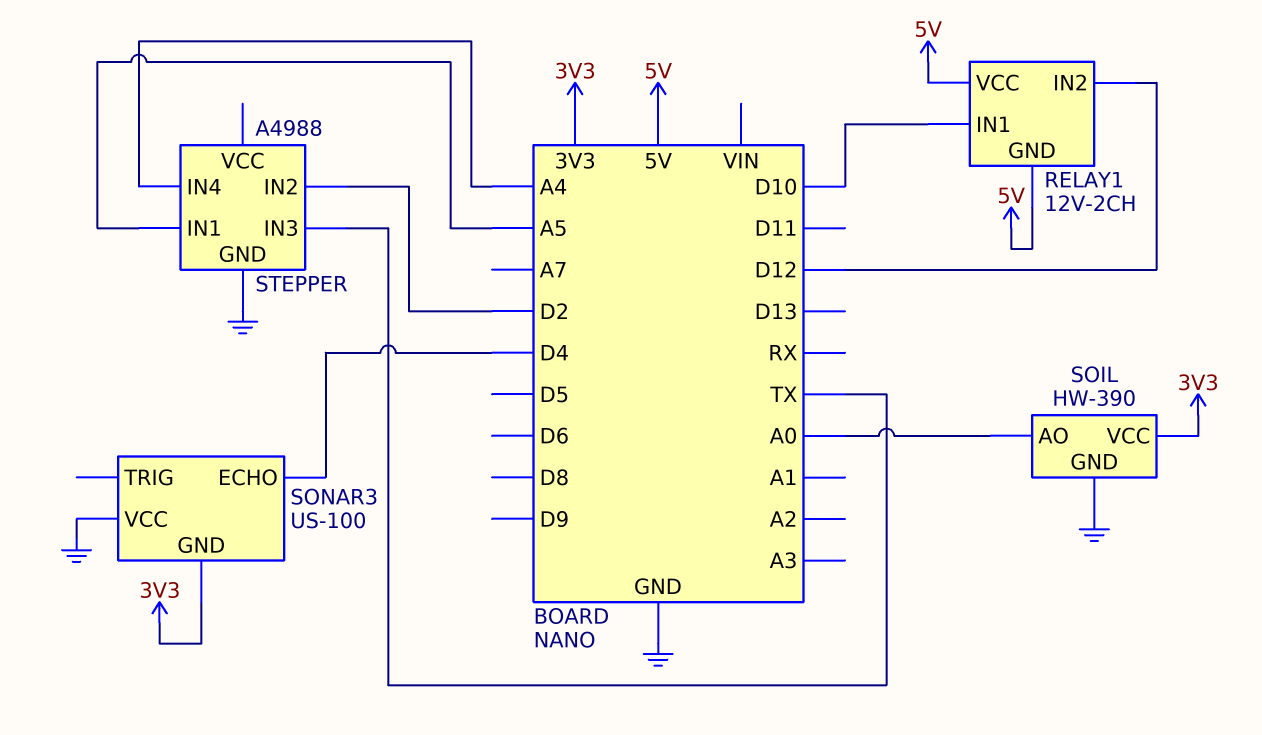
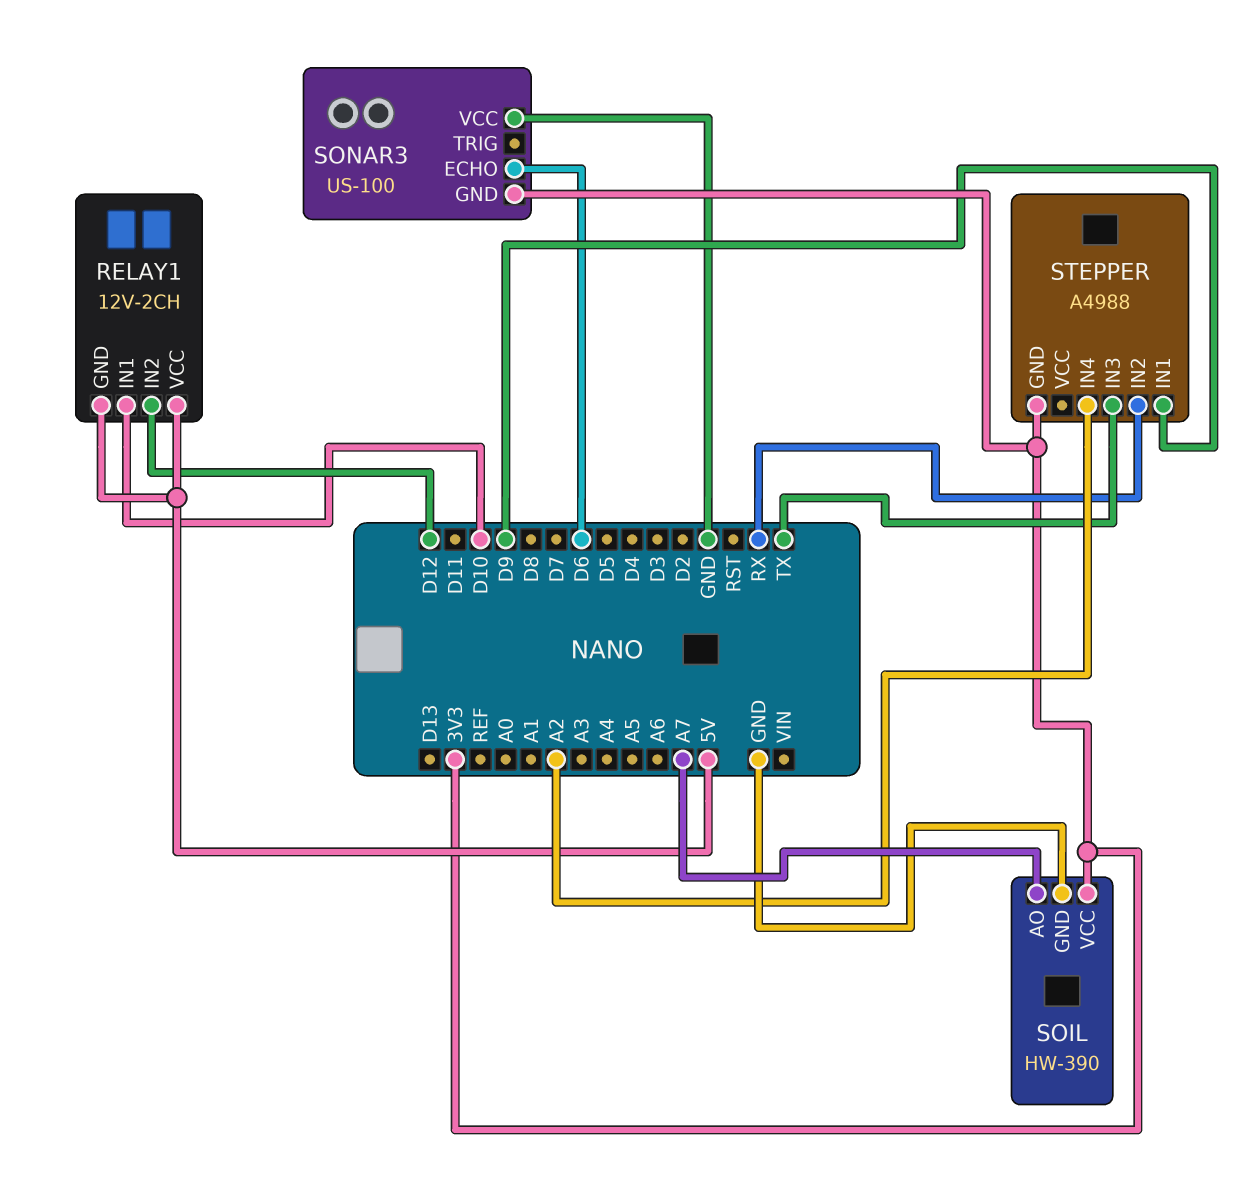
SOIL pin AO: A0 -> A7
SONAR3 pin ECHO: D4 -> D6
STEPPER pin GND: GND -> 3V3
STEPPER pin IN1: A5 -> D9
STEPPER pin IN2: D2 -> RX
STEPPER pin IN4: A4 -> A2

